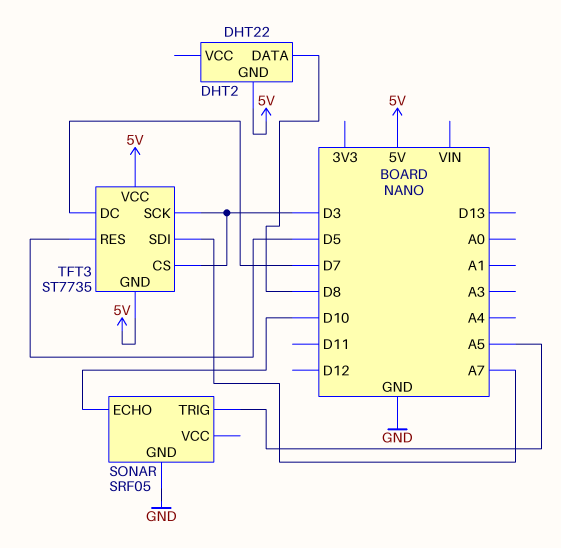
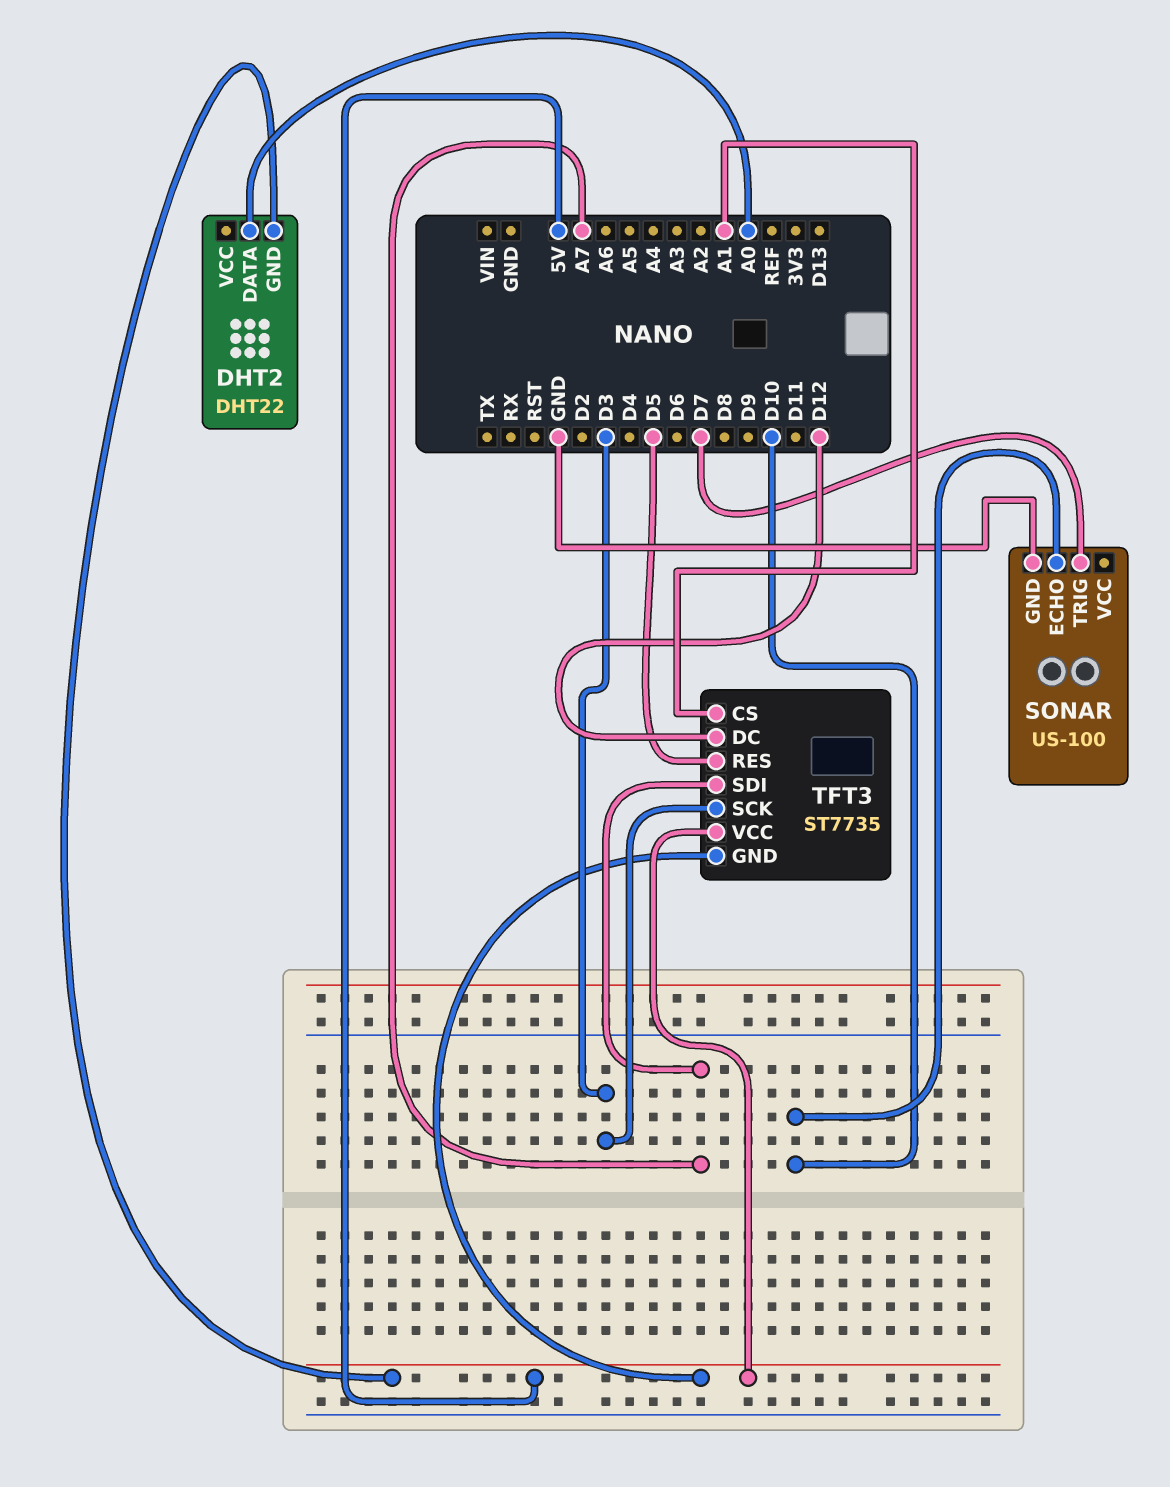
DHT2 pin DATA: D8 -> A0
SONAR: SRF05 -> US-100
SONAR pin TRIG: A5 -> D7
TFT3 pin CS: D3 -> A1
TFT3 pin DC: D7 -> D12

